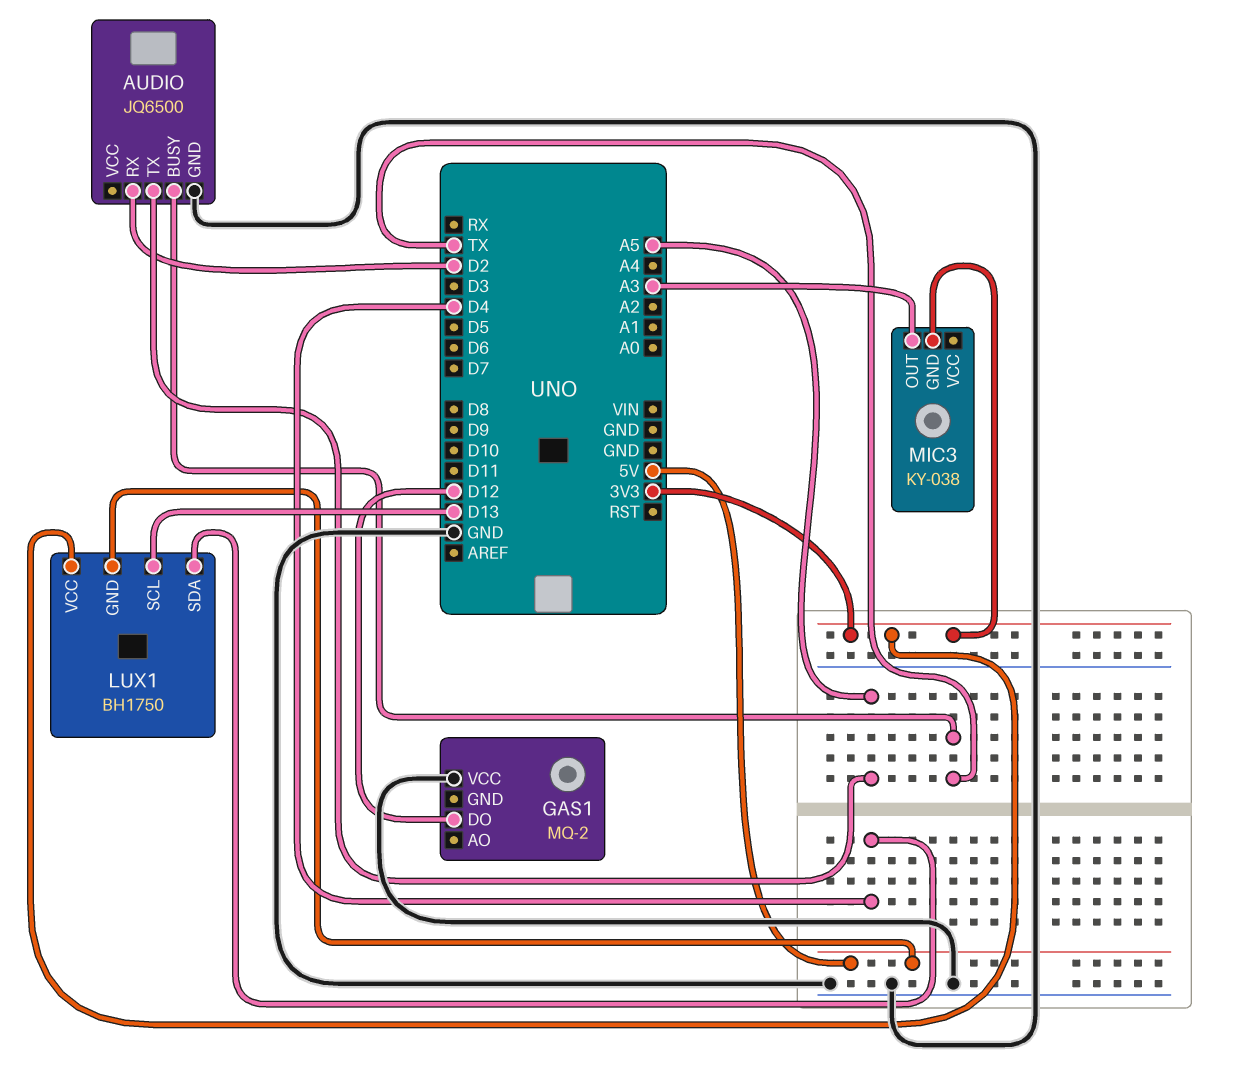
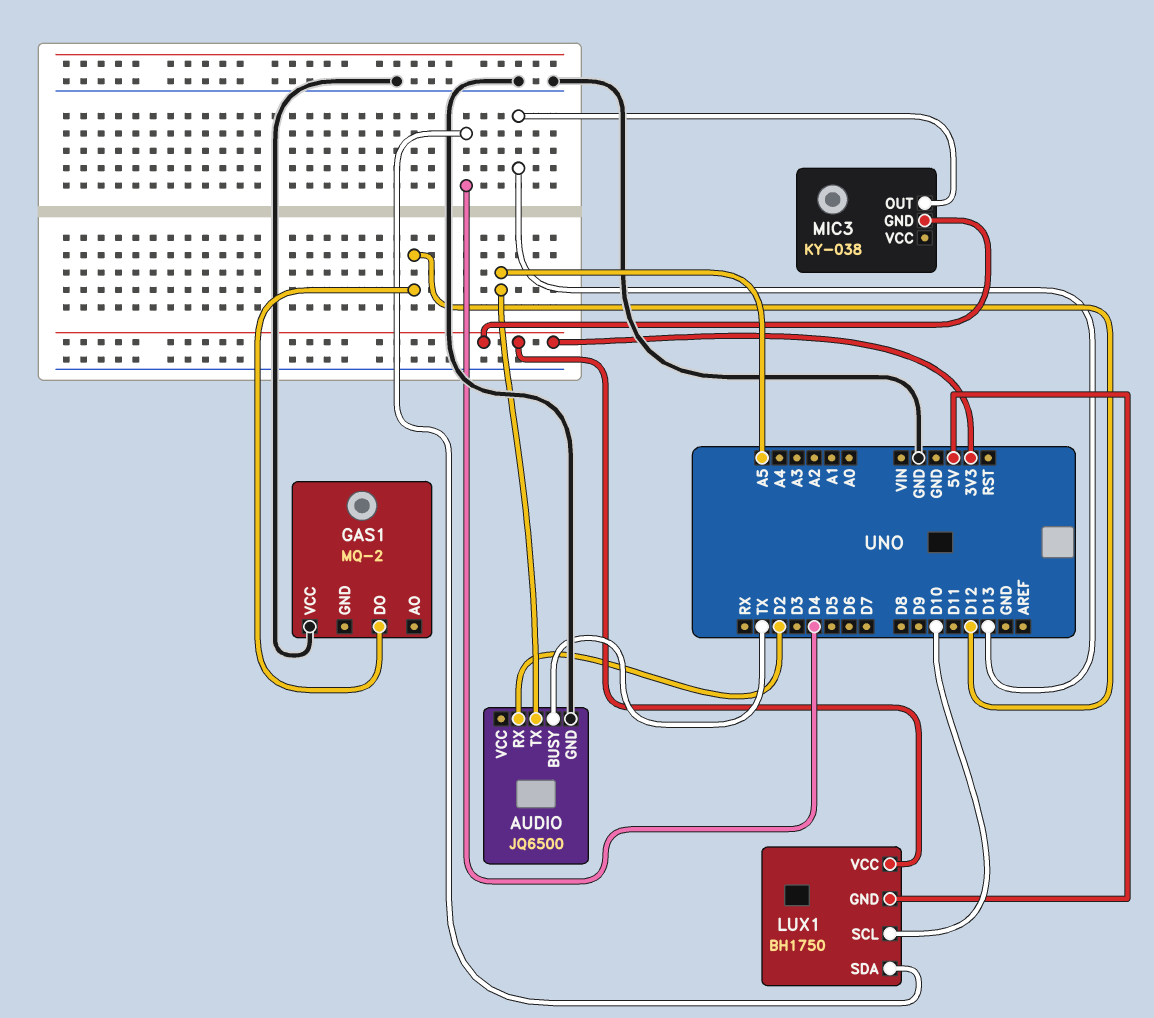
LUX1 pin SCL: D13 -> D10
MIC3 pin OUT: A3 -> D13

